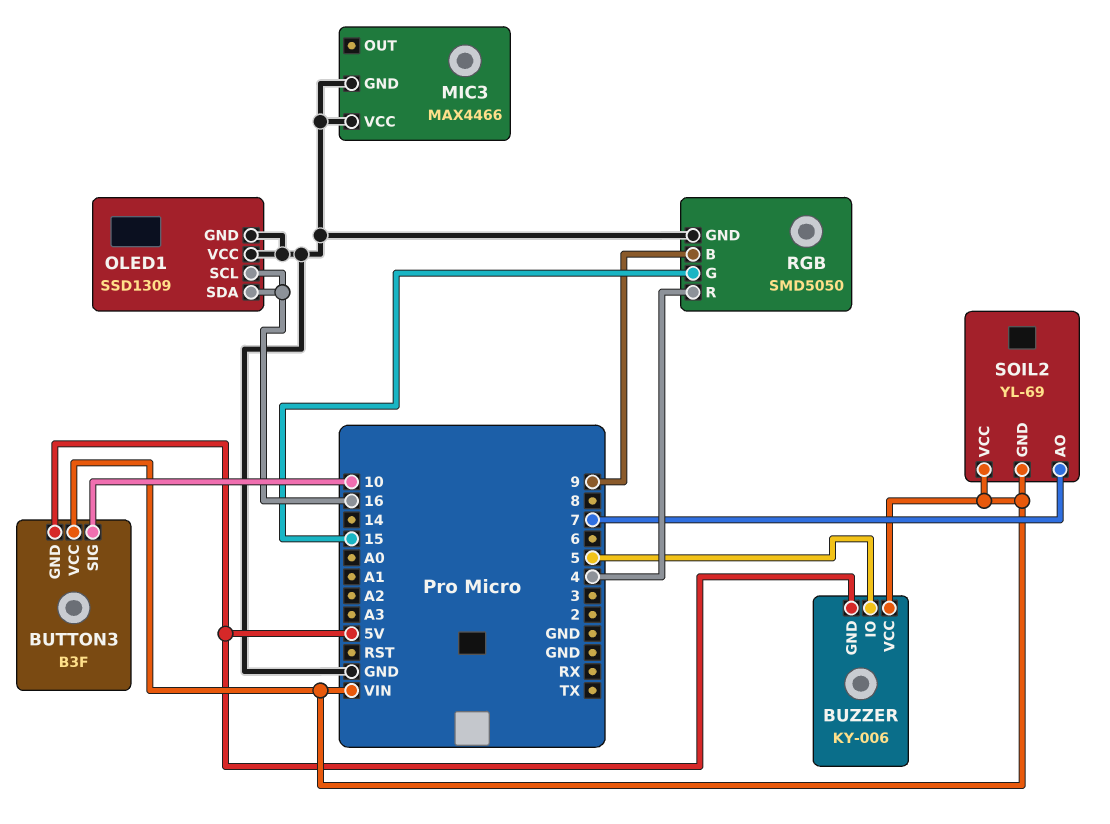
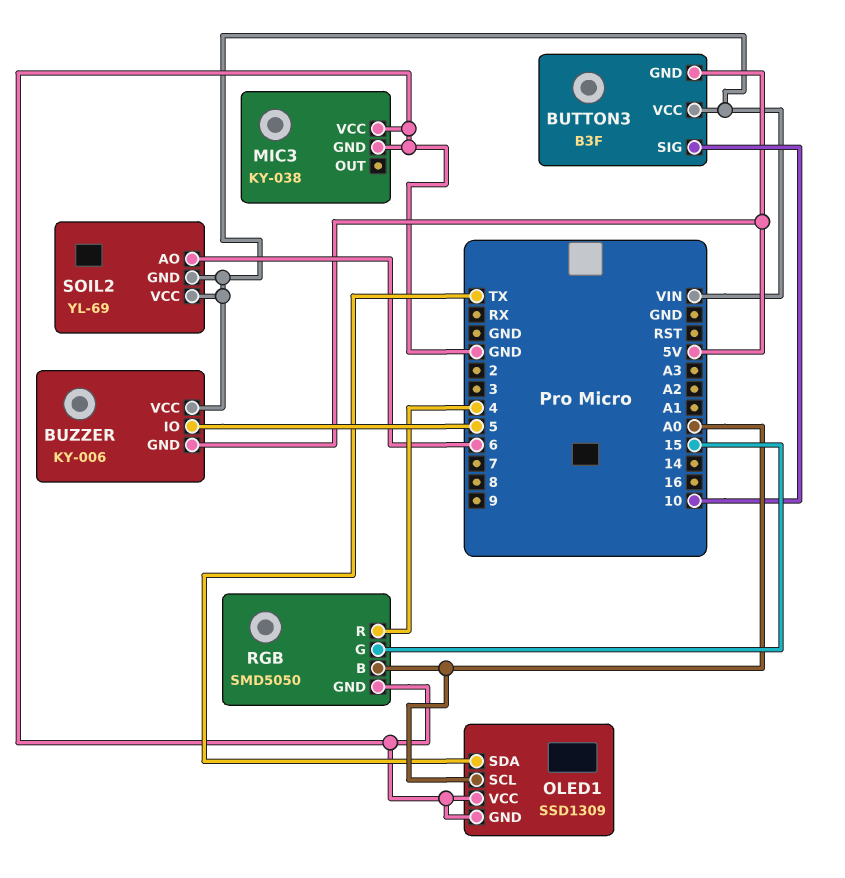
MIC3: MAX4466 -> KY-038
OLED1 pin SCL: 16 -> A0
OLED1 pin SDA: 16 -> TX
RGB pin B: 9 -> A0
SOIL2 pin AO: 7 -> 6

